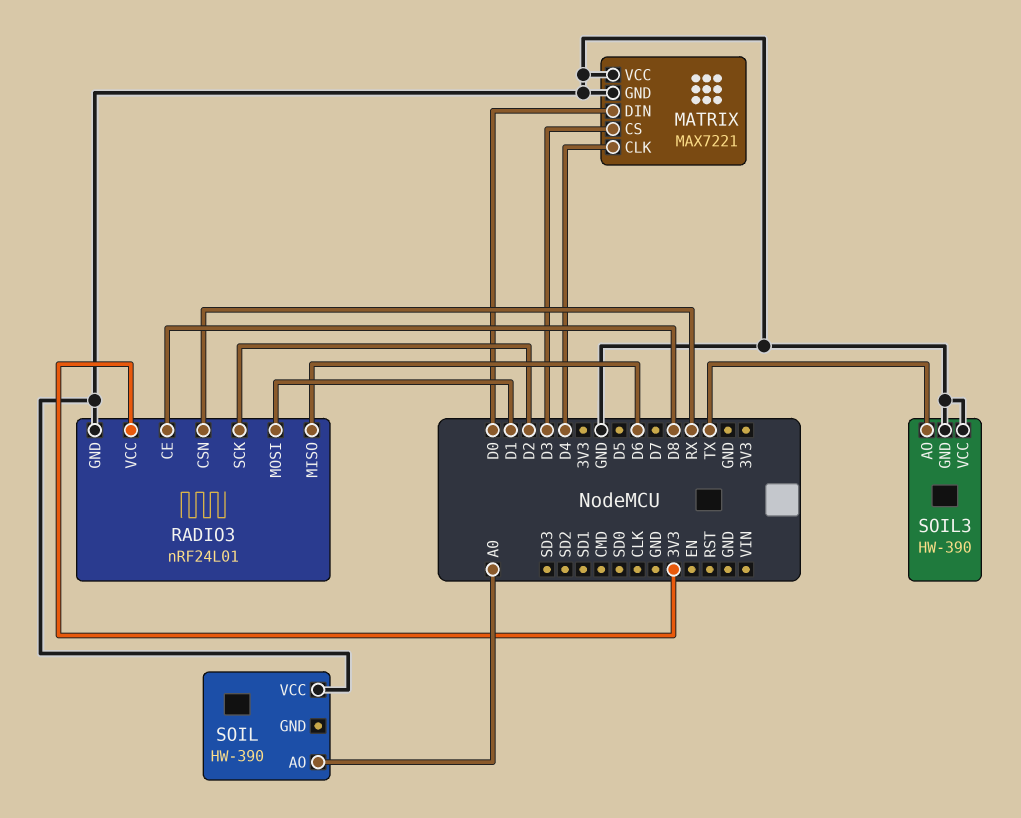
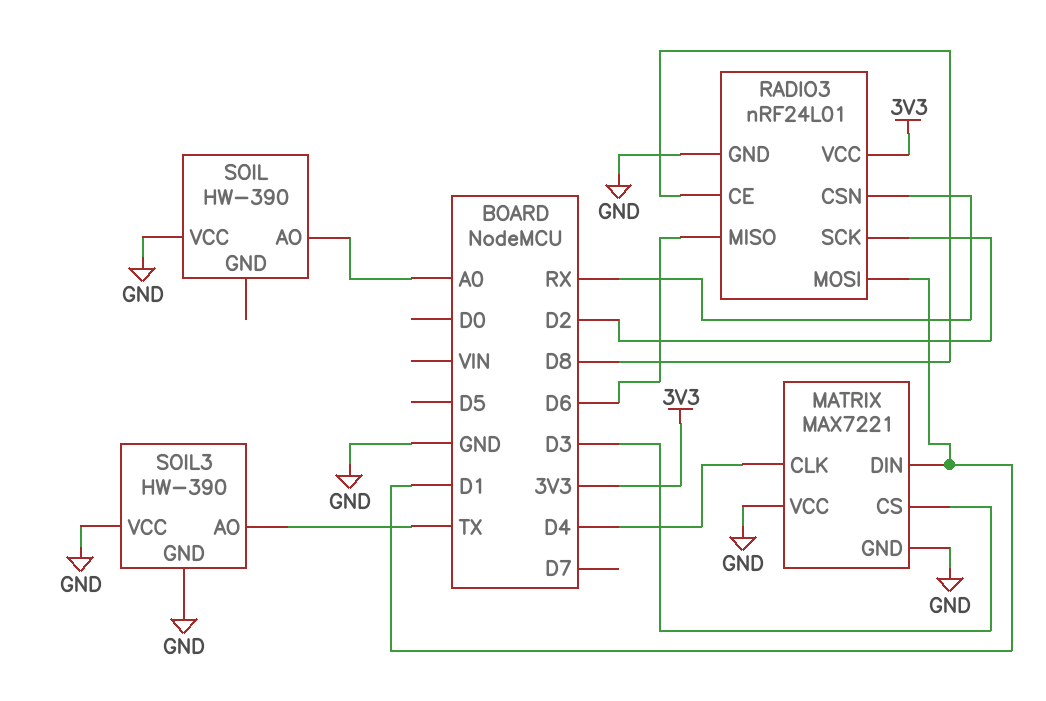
MATRIX pin DIN: D0 -> D1

